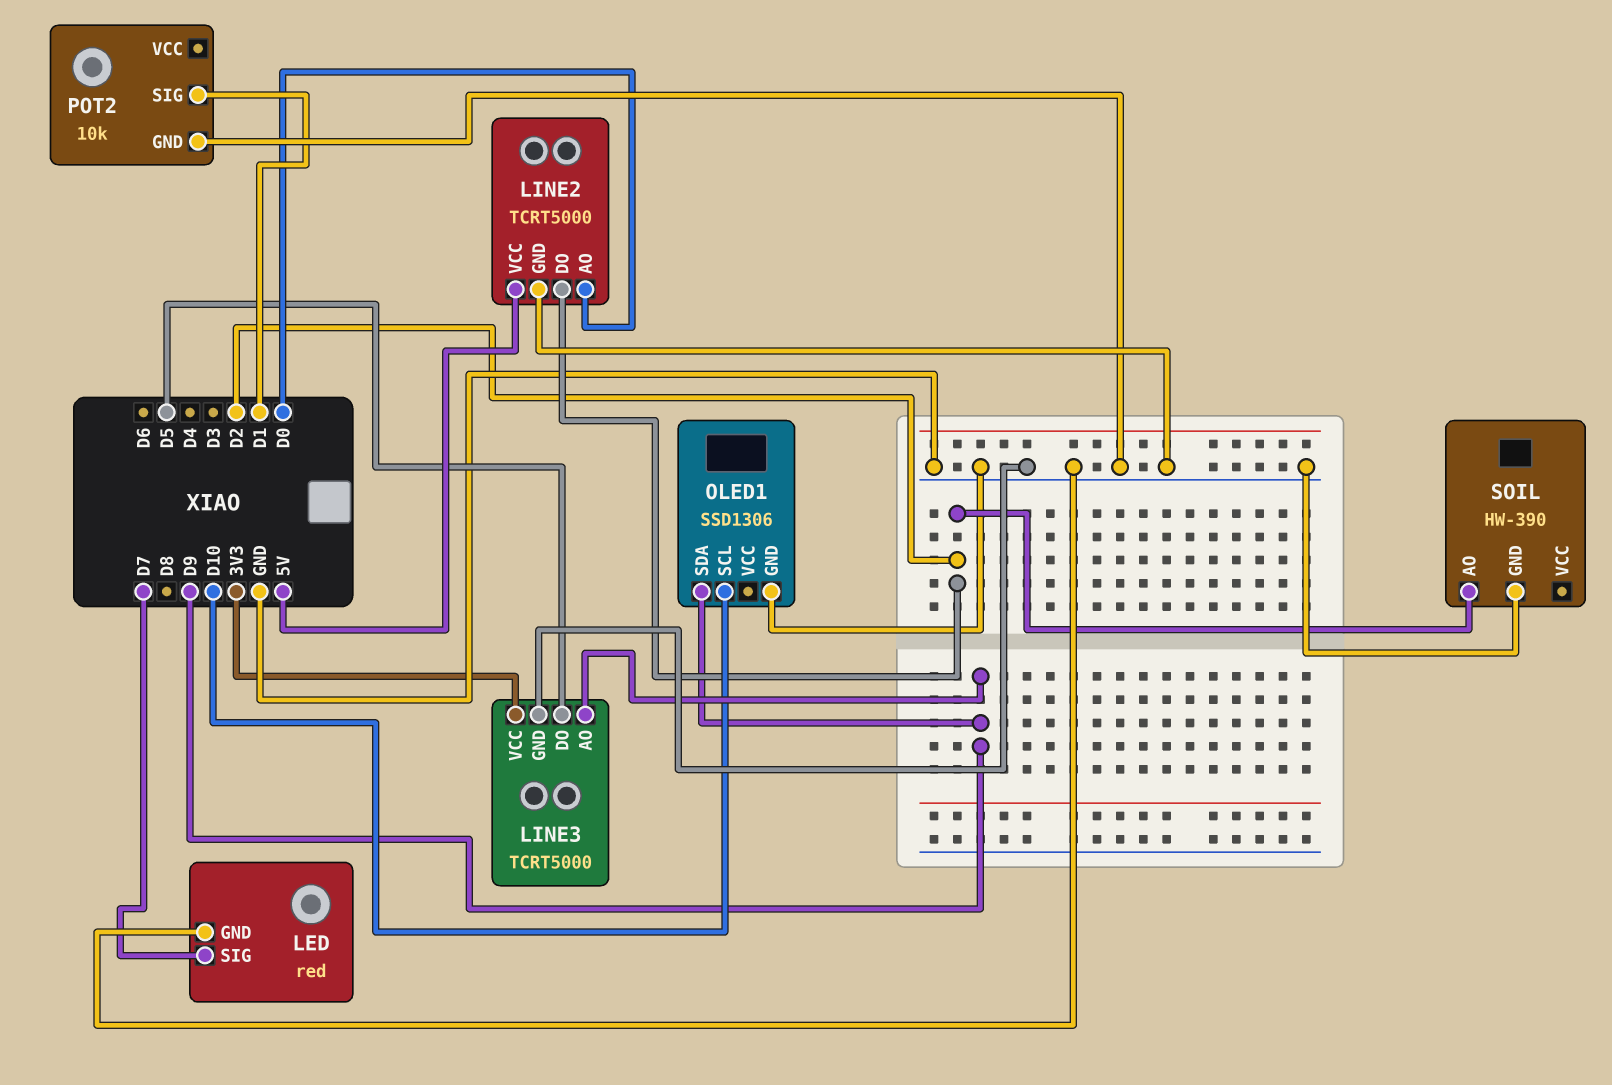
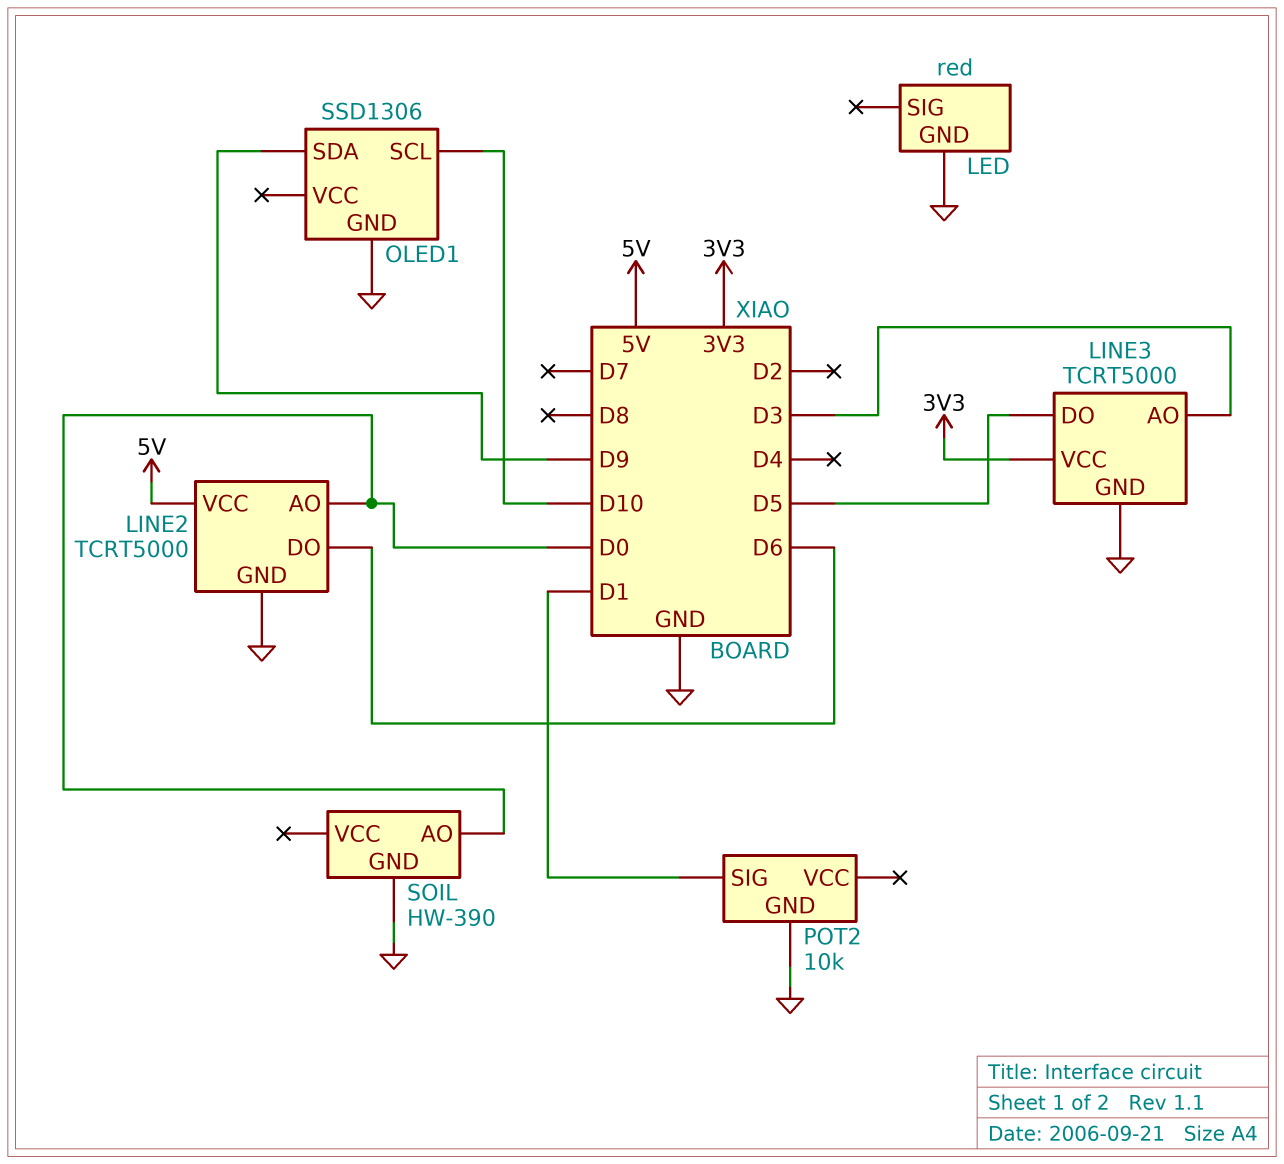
LED pin SIG: D7 -> none
LINE2 pin DO: D2 -> D6
LINE3 pin AO: D9 -> D3
SOIL pin AO: D2 -> D0

